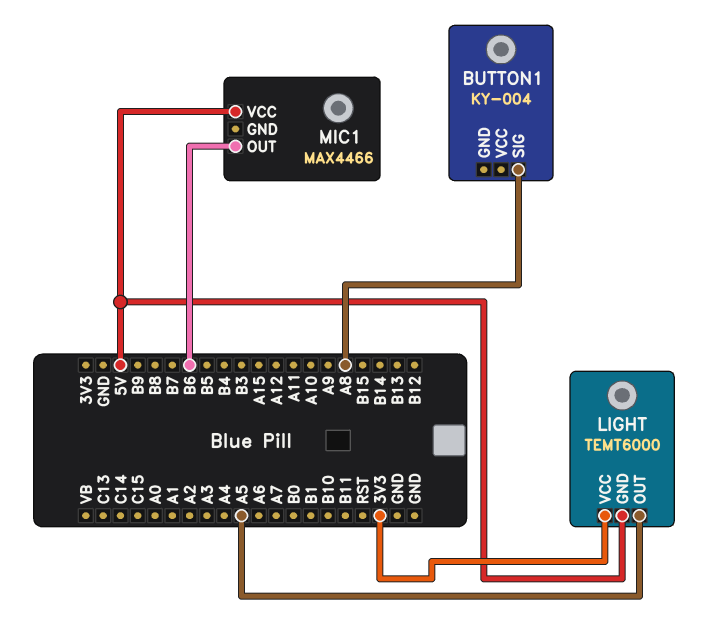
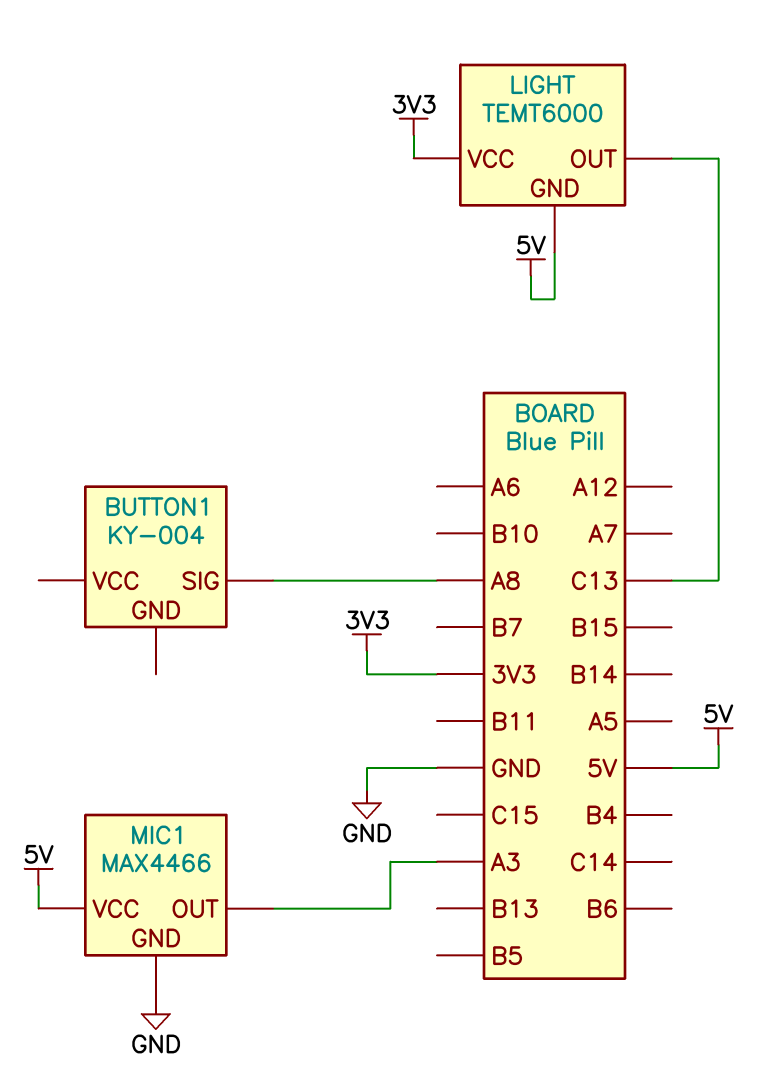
LIGHT pin OUT: A5 -> C13
MIC1 pin GND: none -> GND
MIC1 pin OUT: B6 -> A3

